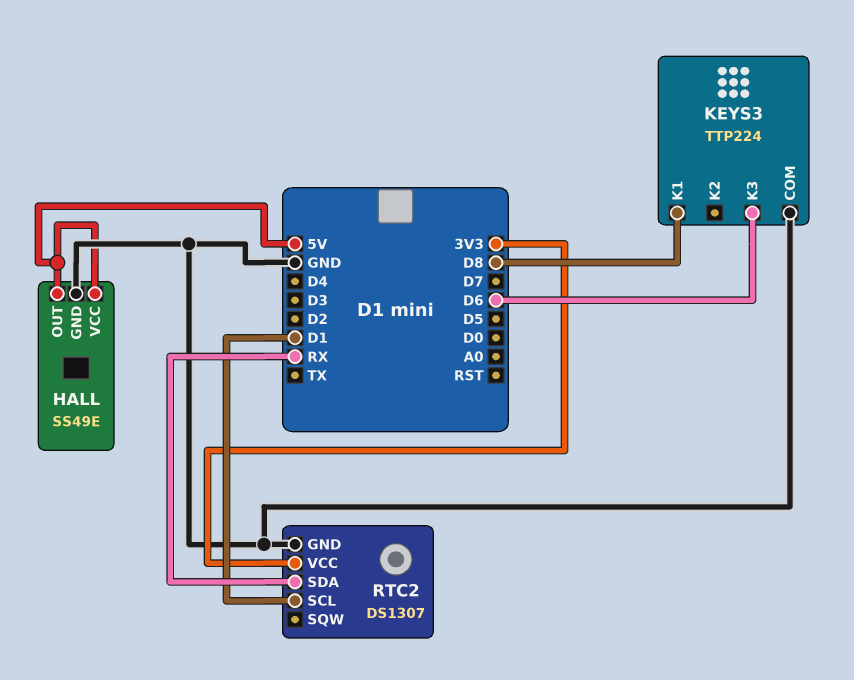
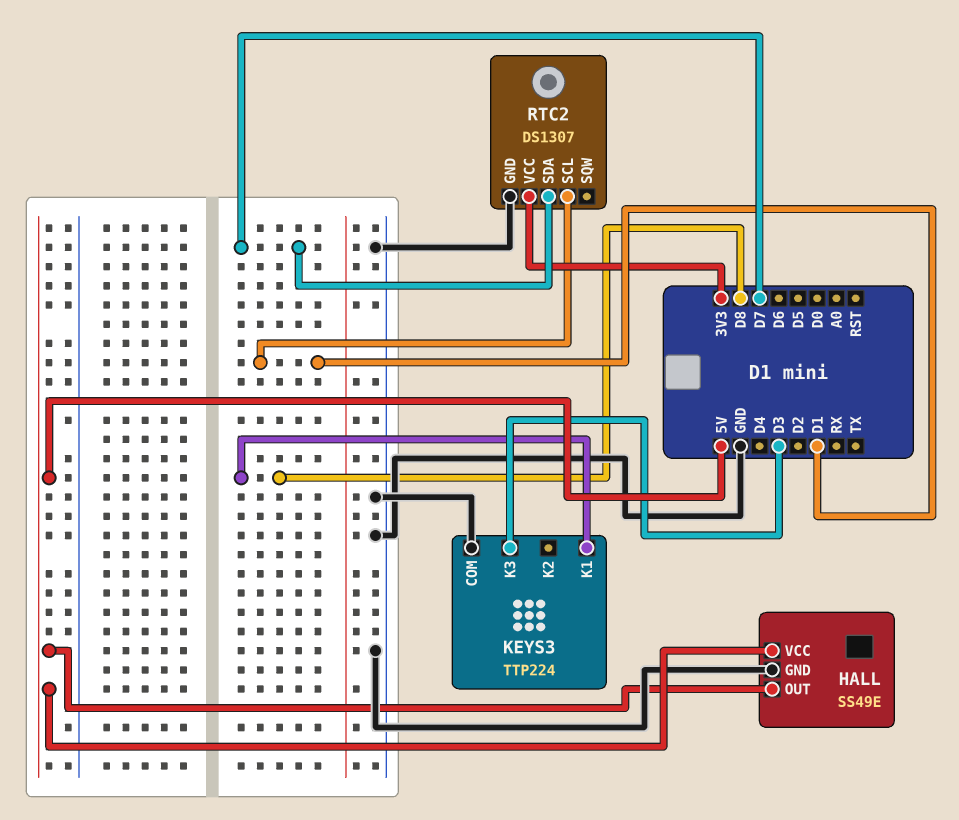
KEYS3 pin K3: D6 -> D3
RTC2 pin SDA: RX -> D7

